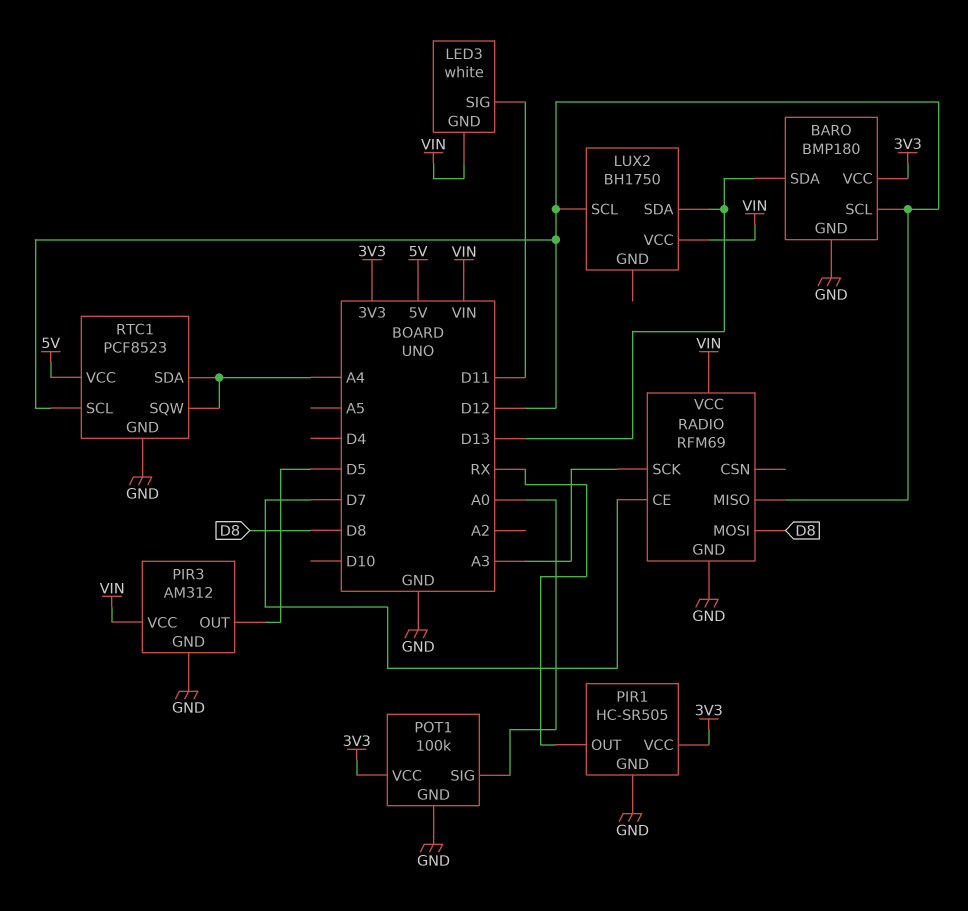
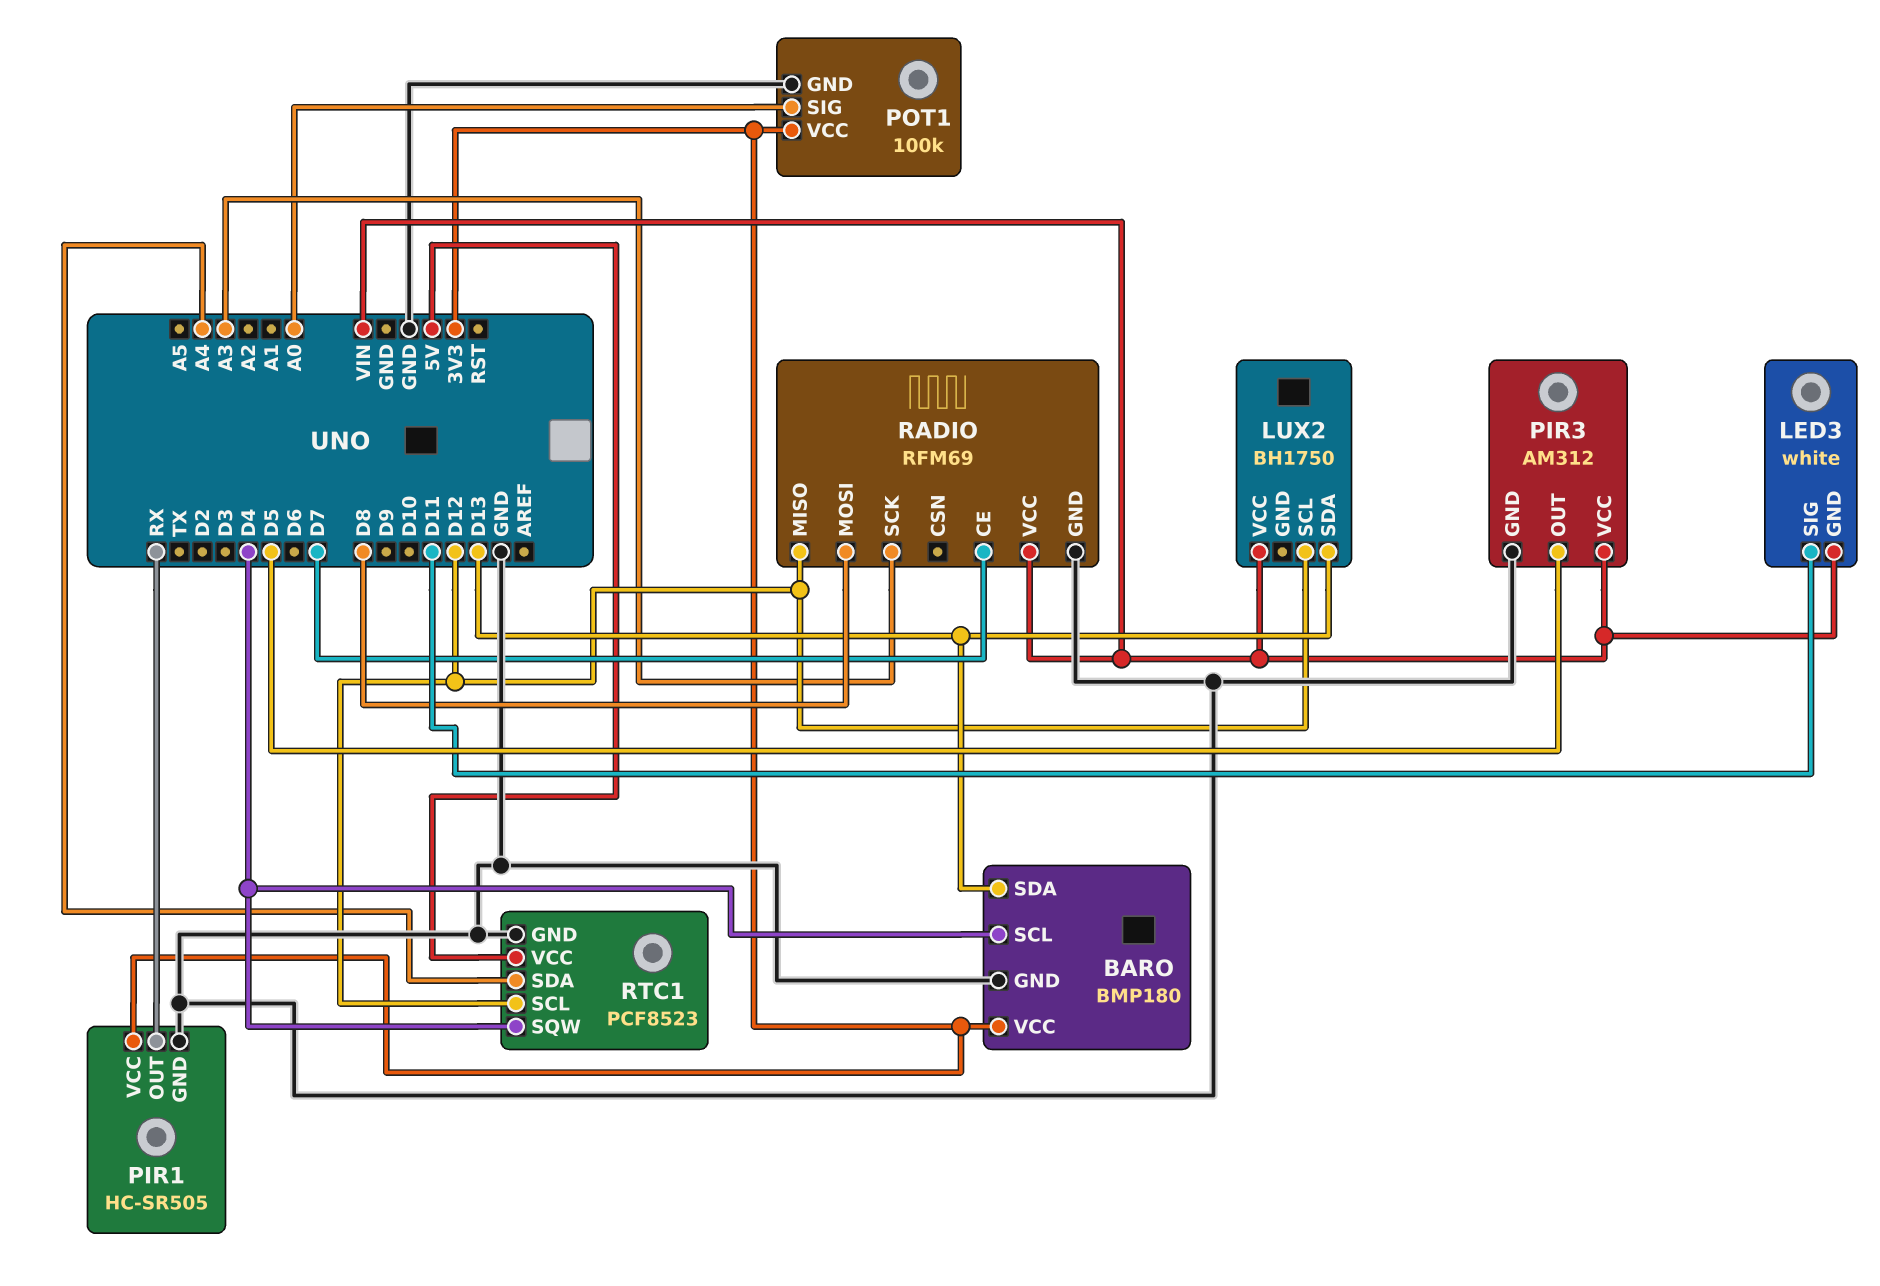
BARO pin SCL: D12 -> D4
RTC1 pin SQW: A4 -> D4

